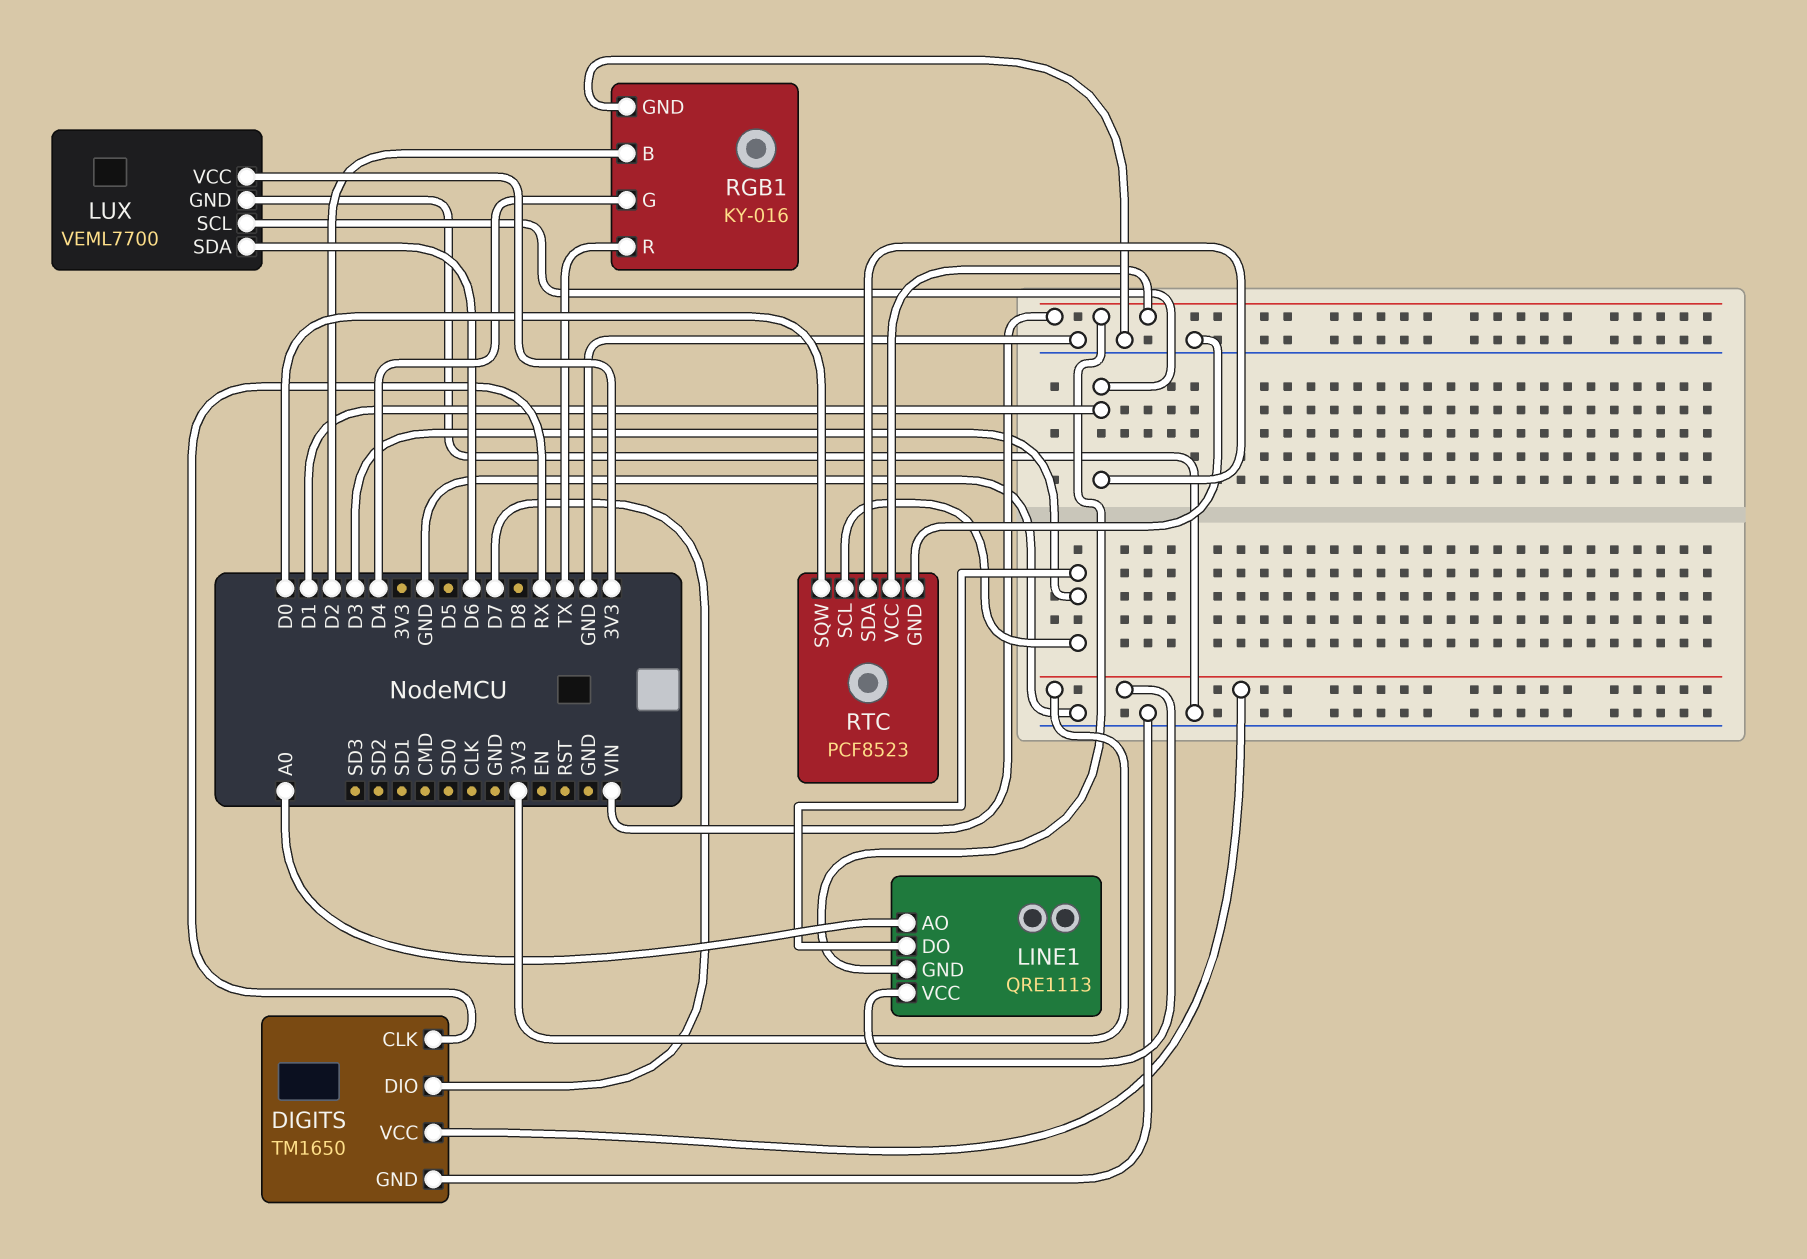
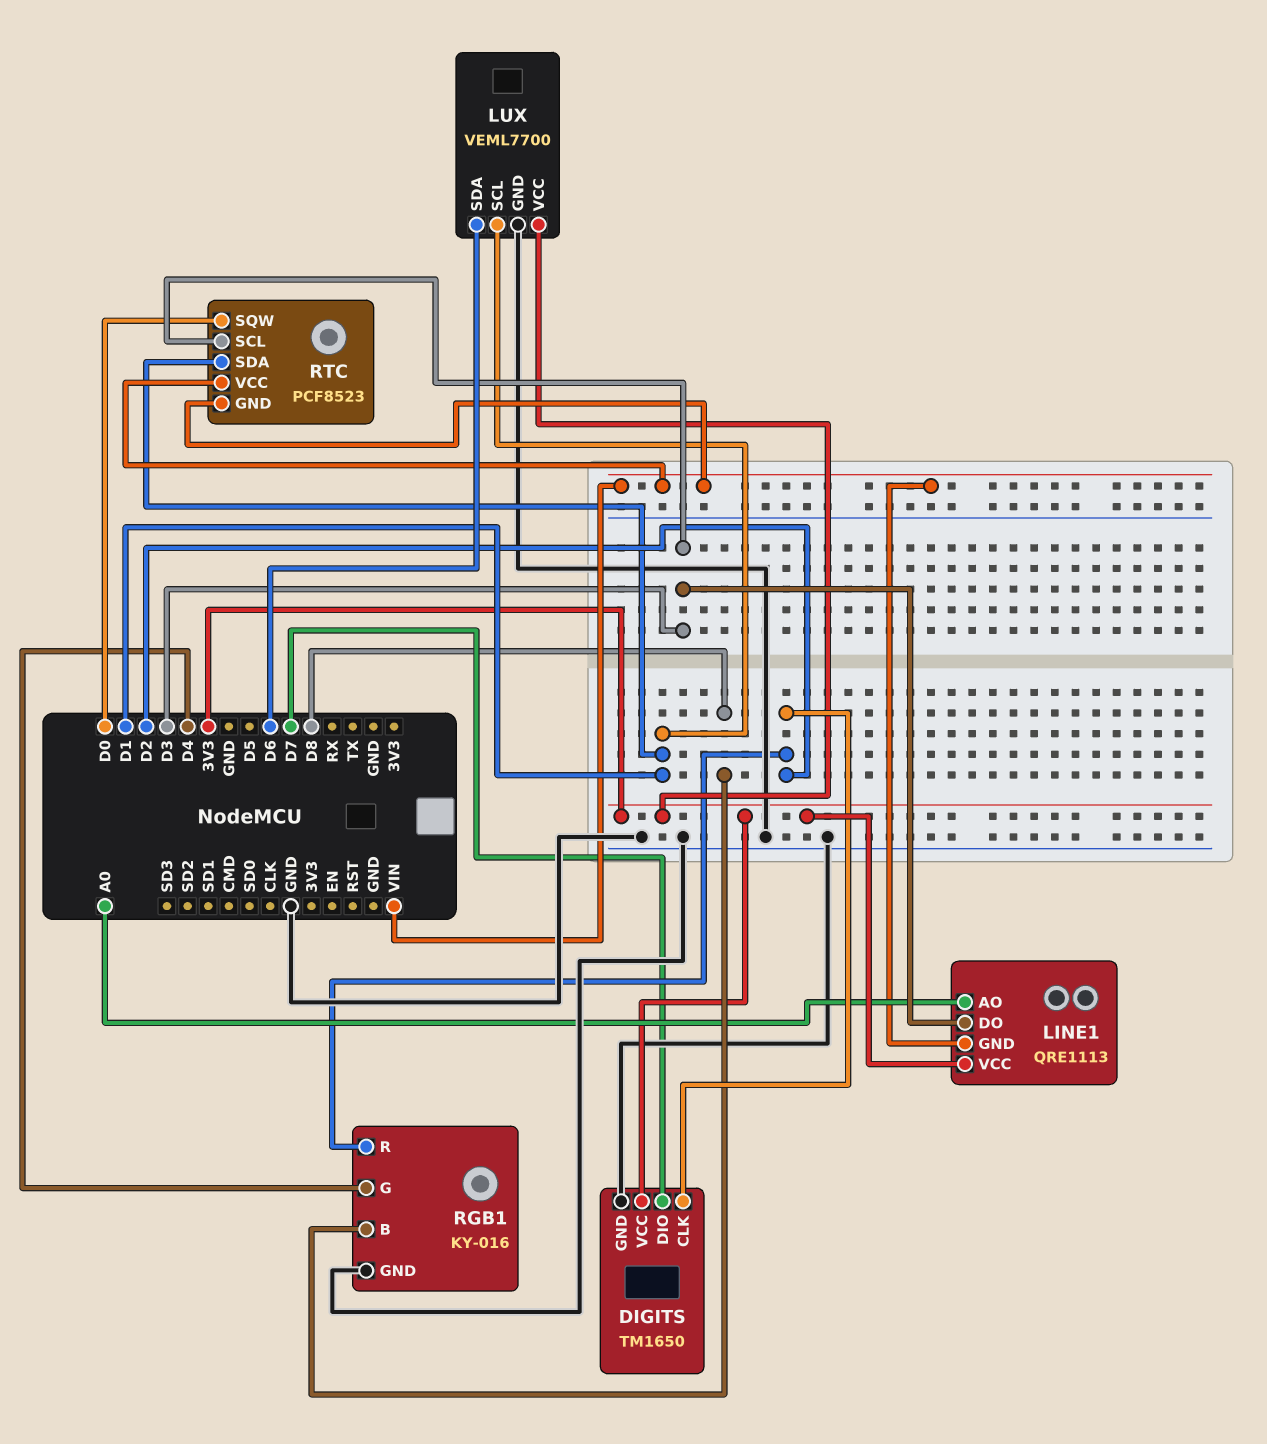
DIGITS pin CLK: RX -> D2
RGB1 pin B: D2 -> D8
RGB1 pin R: TX -> D2
RTC pin GND: GND -> VIN

